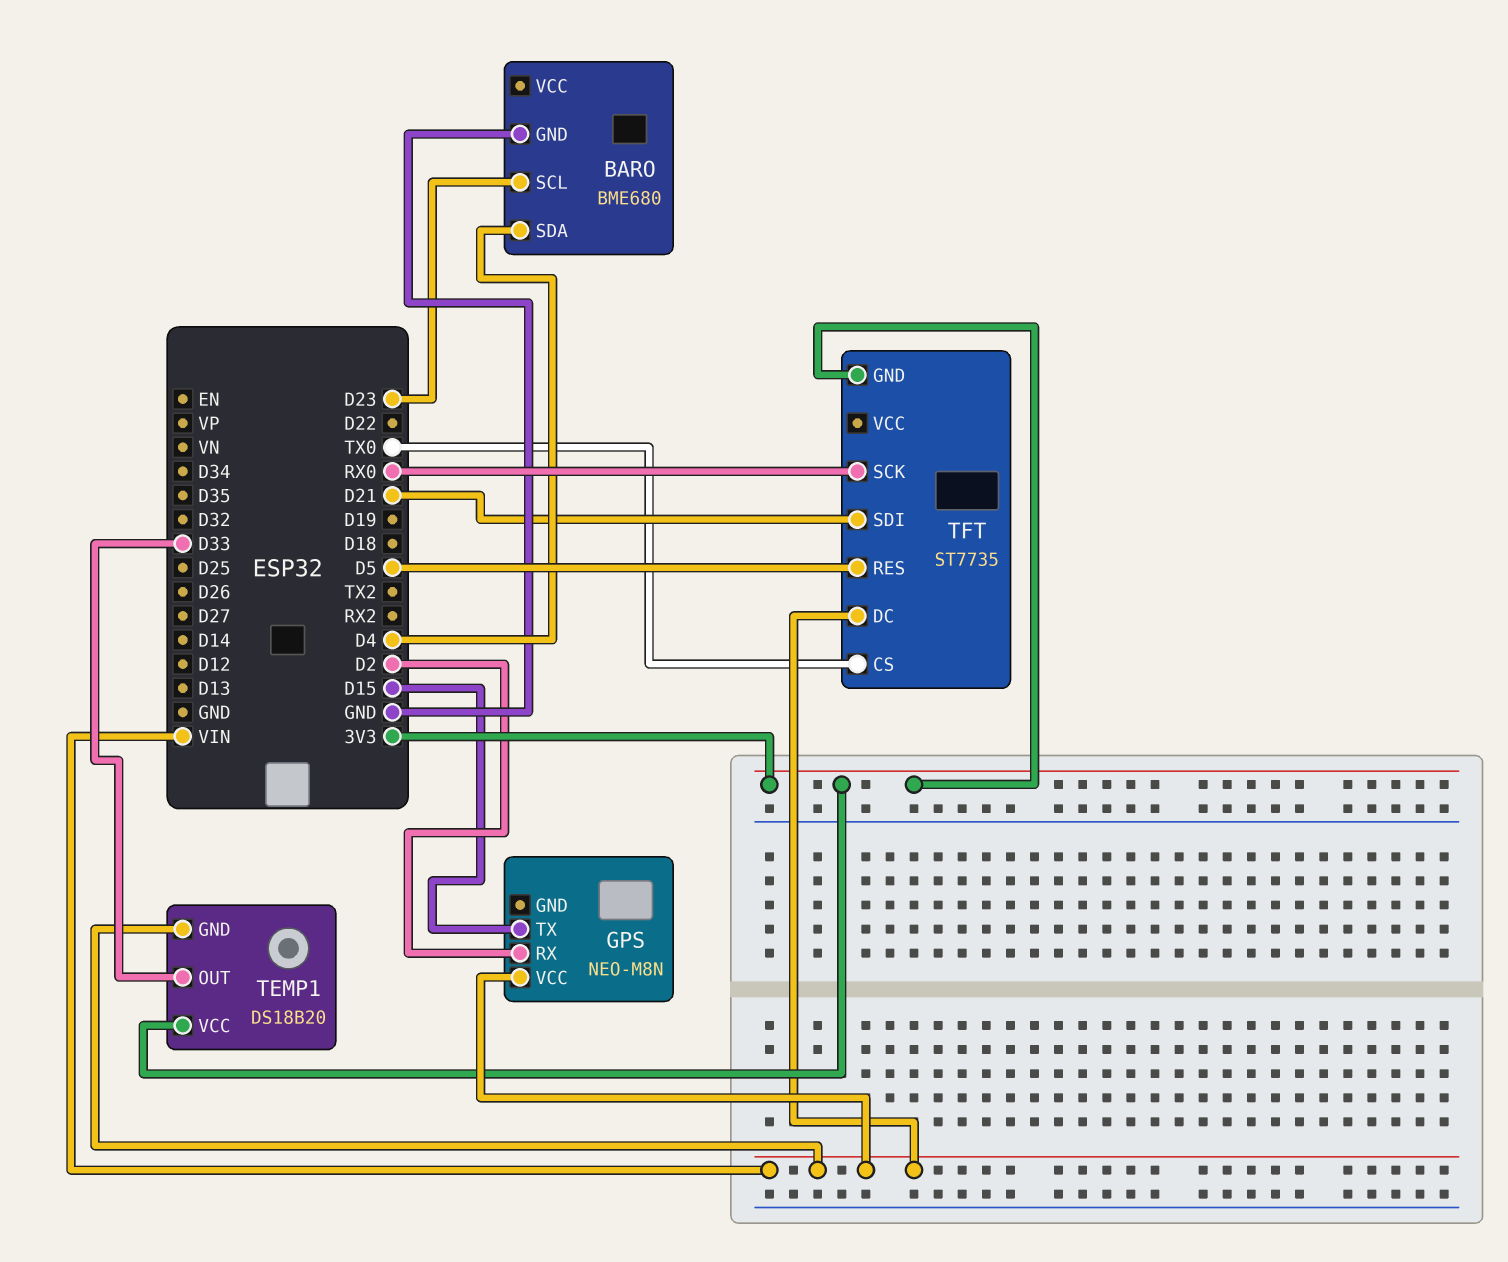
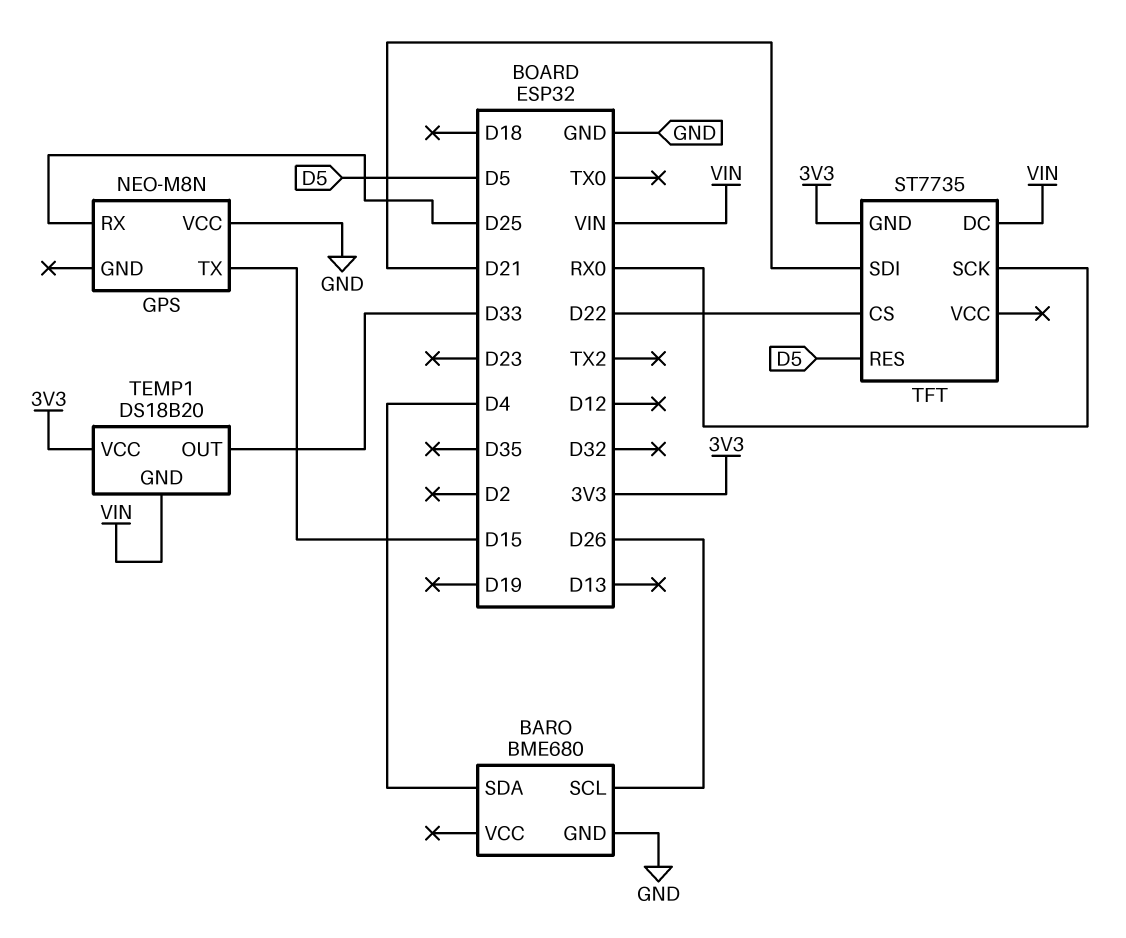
BARO pin SCL: D23 -> D26
GPS pin RX: D2 -> D25
GPS pin VCC: VIN -> GND
TFT pin CS: TX0 -> D22

